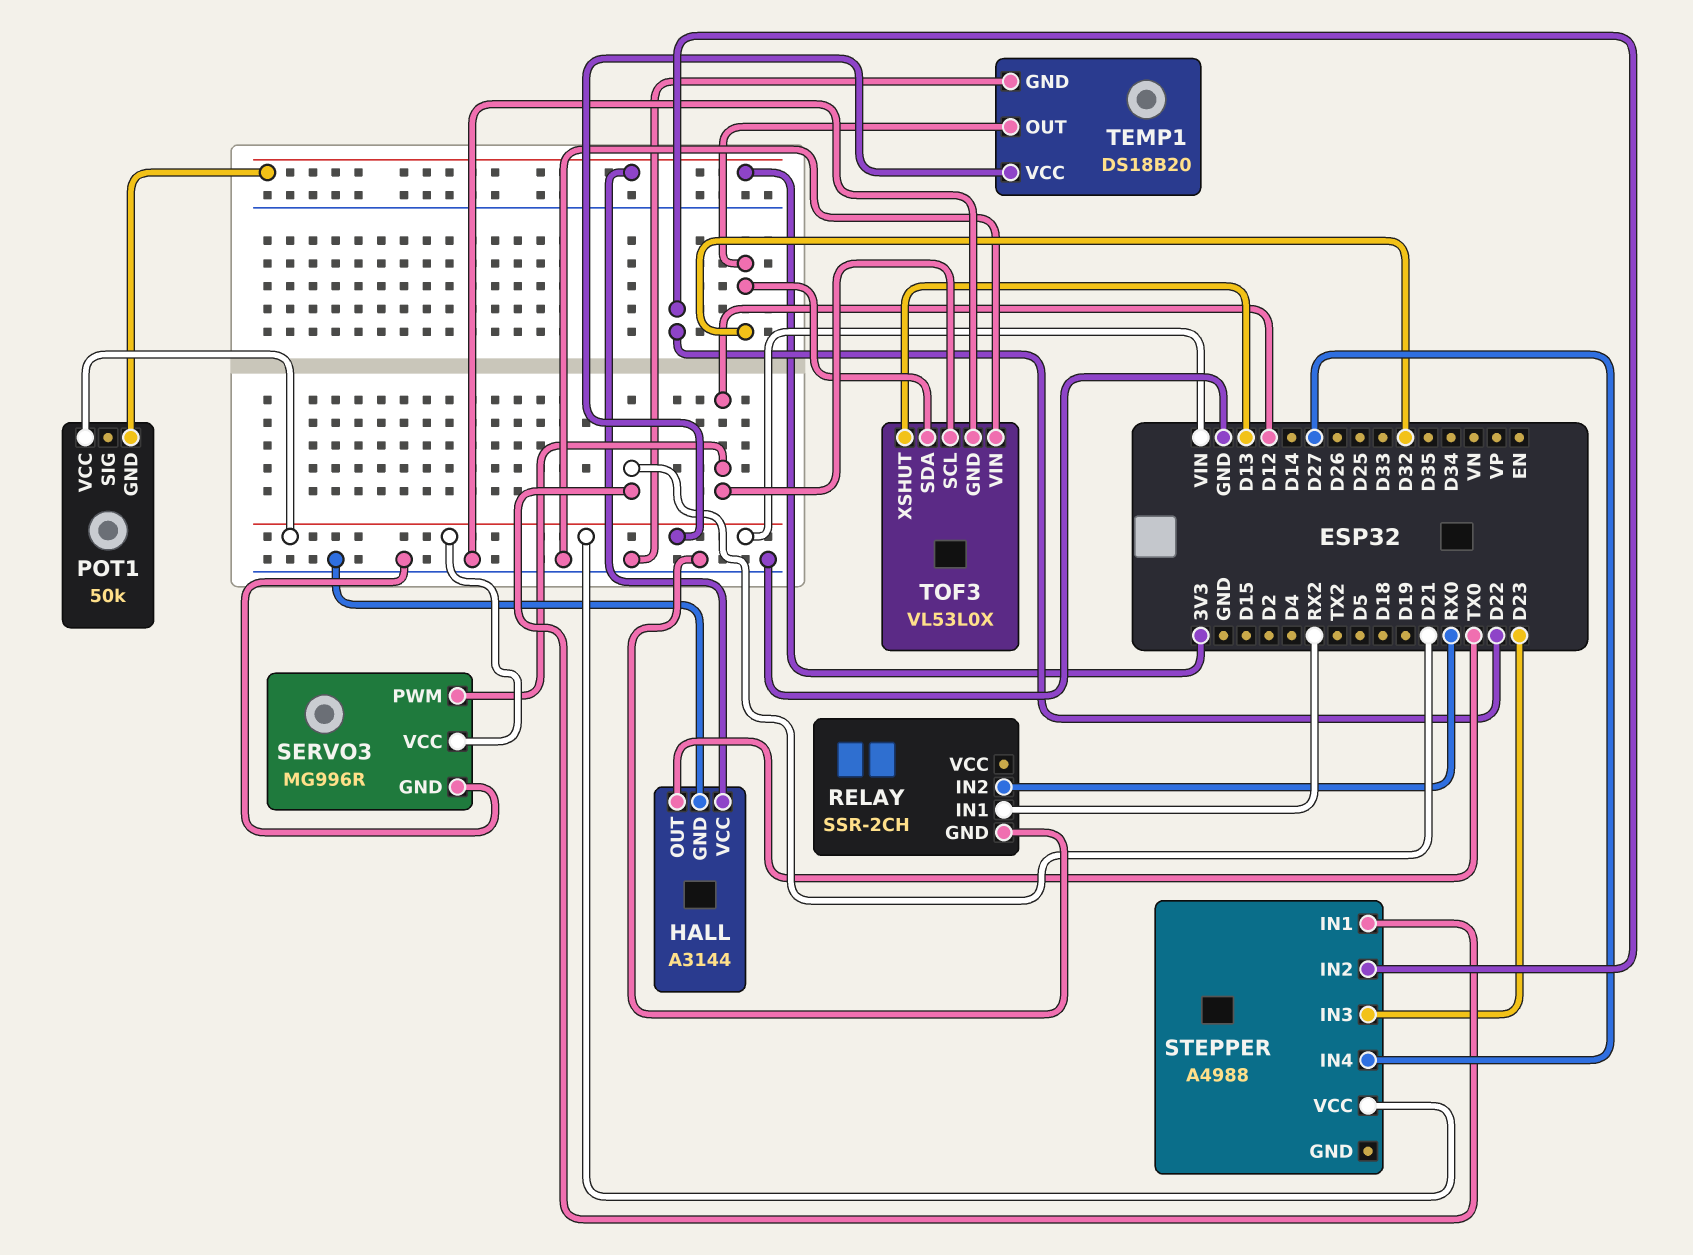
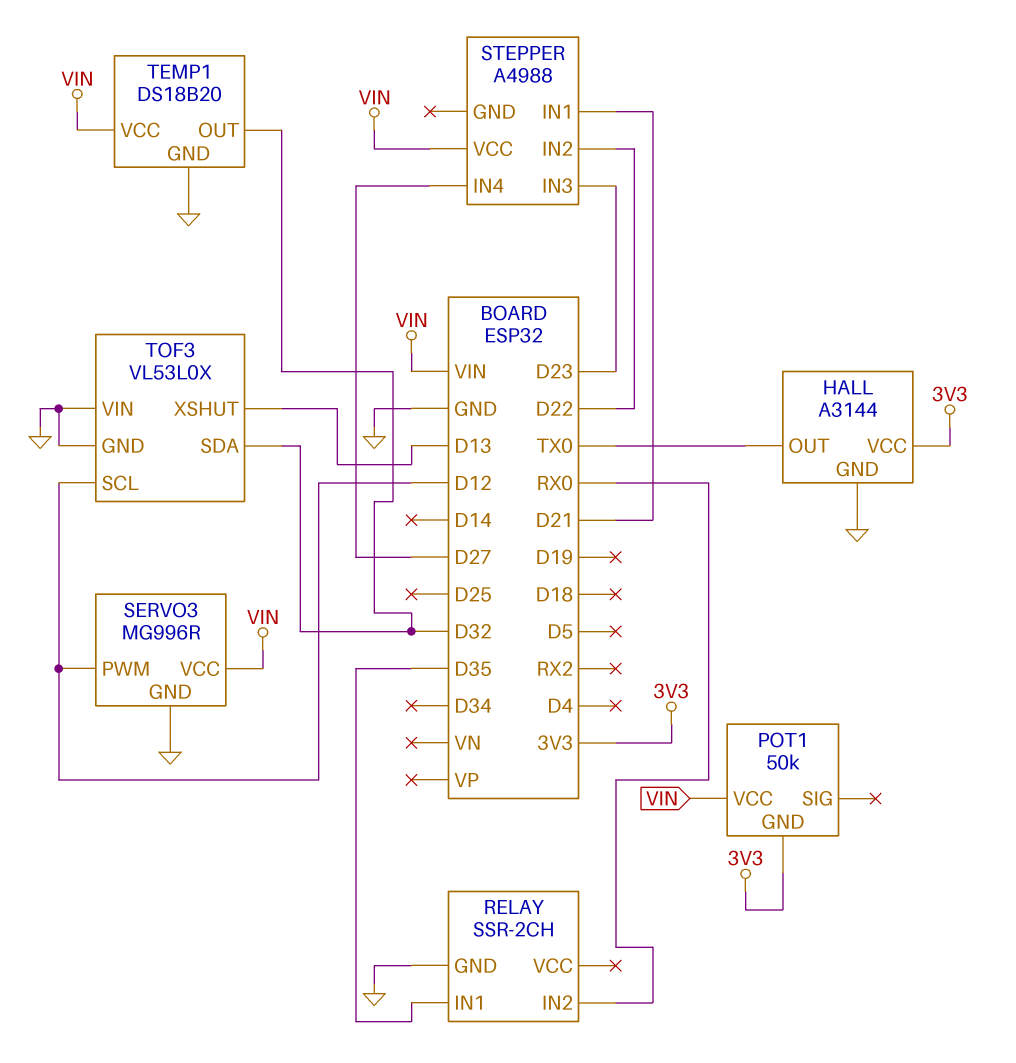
RELAY pin IN1: RX2 -> D35

